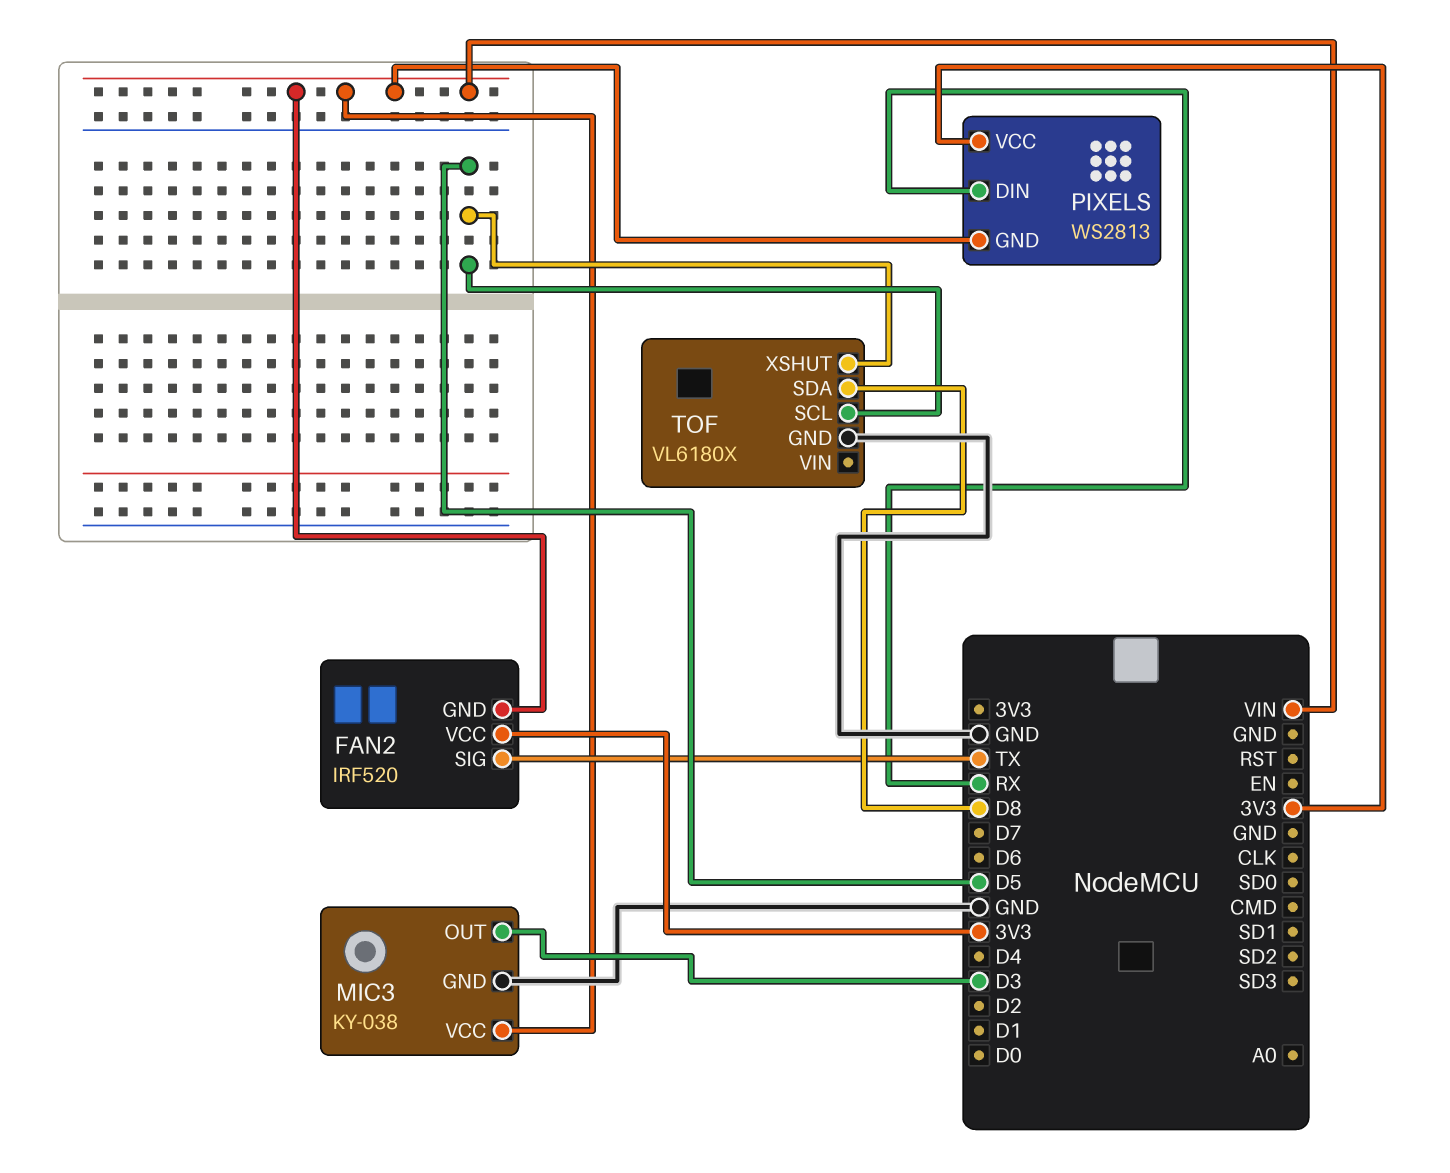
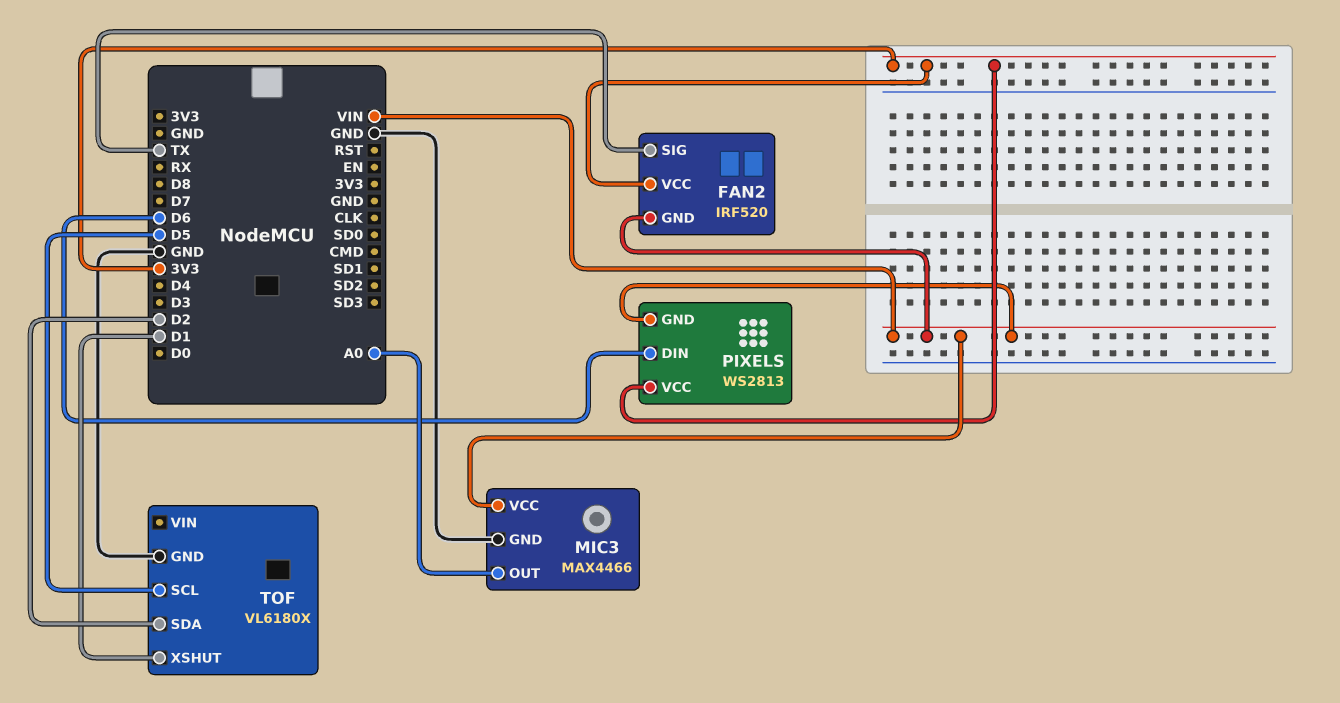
MIC3: KY-038 -> MAX4466
MIC3 pin OUT: D3 -> A0
PIXELS pin DIN: RX -> D6
TOF pin SDA: D8 -> D2
TOF pin XSHUT: D5 -> D1

